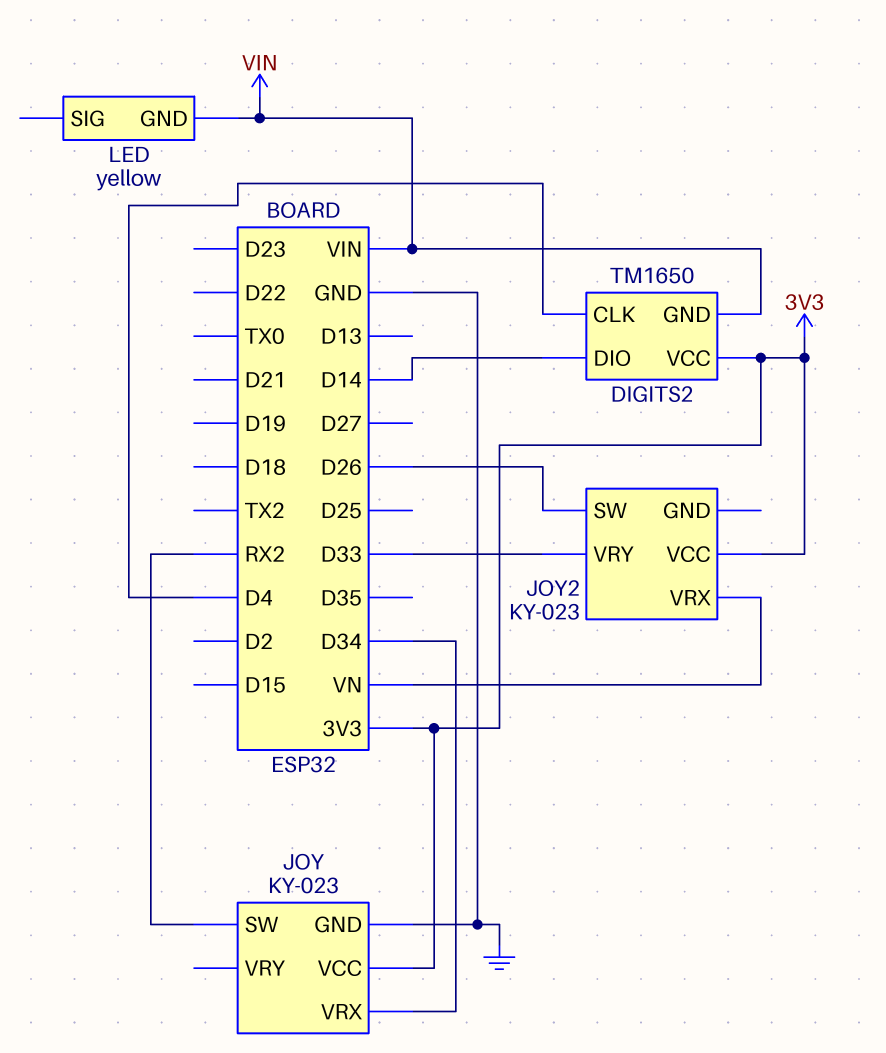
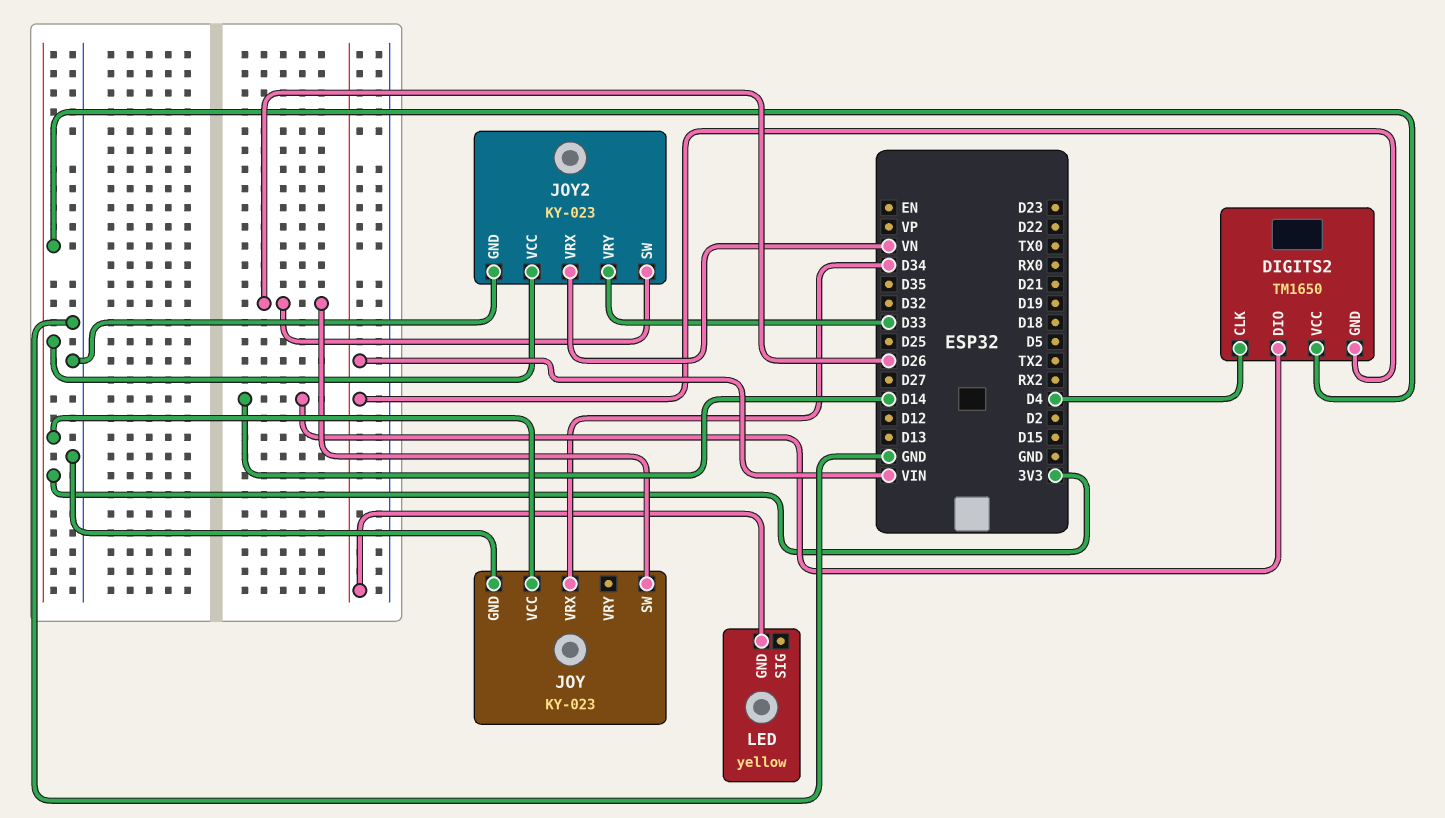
JOY pin SW: RX2 -> D26
JOY2 pin GND: none -> GND

